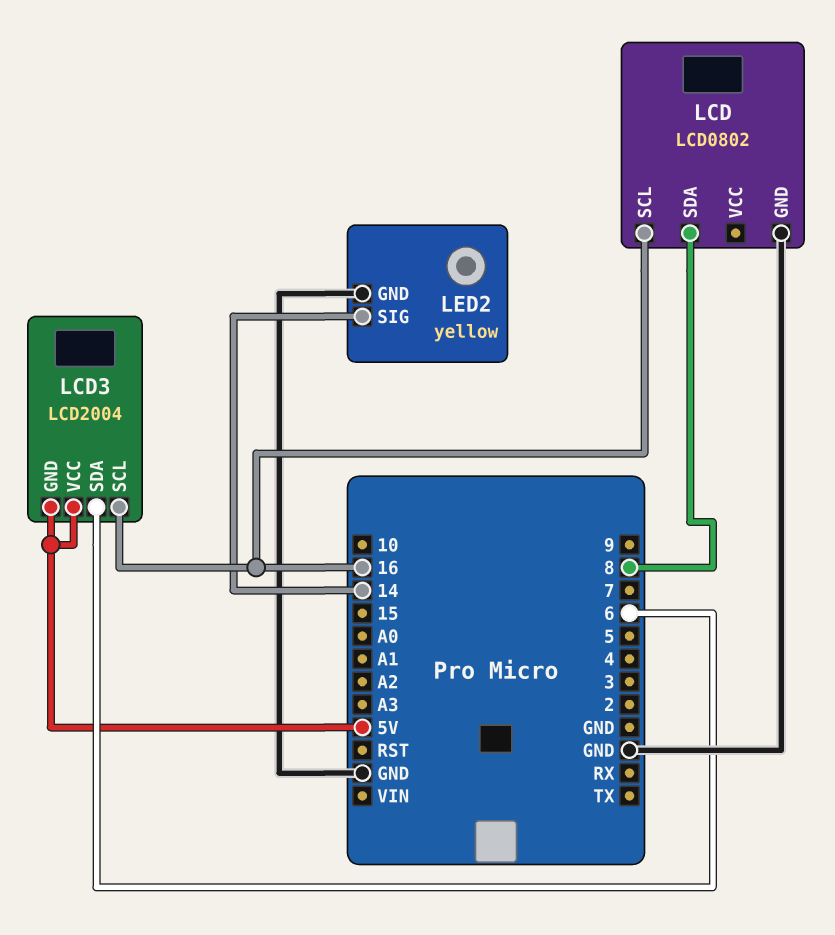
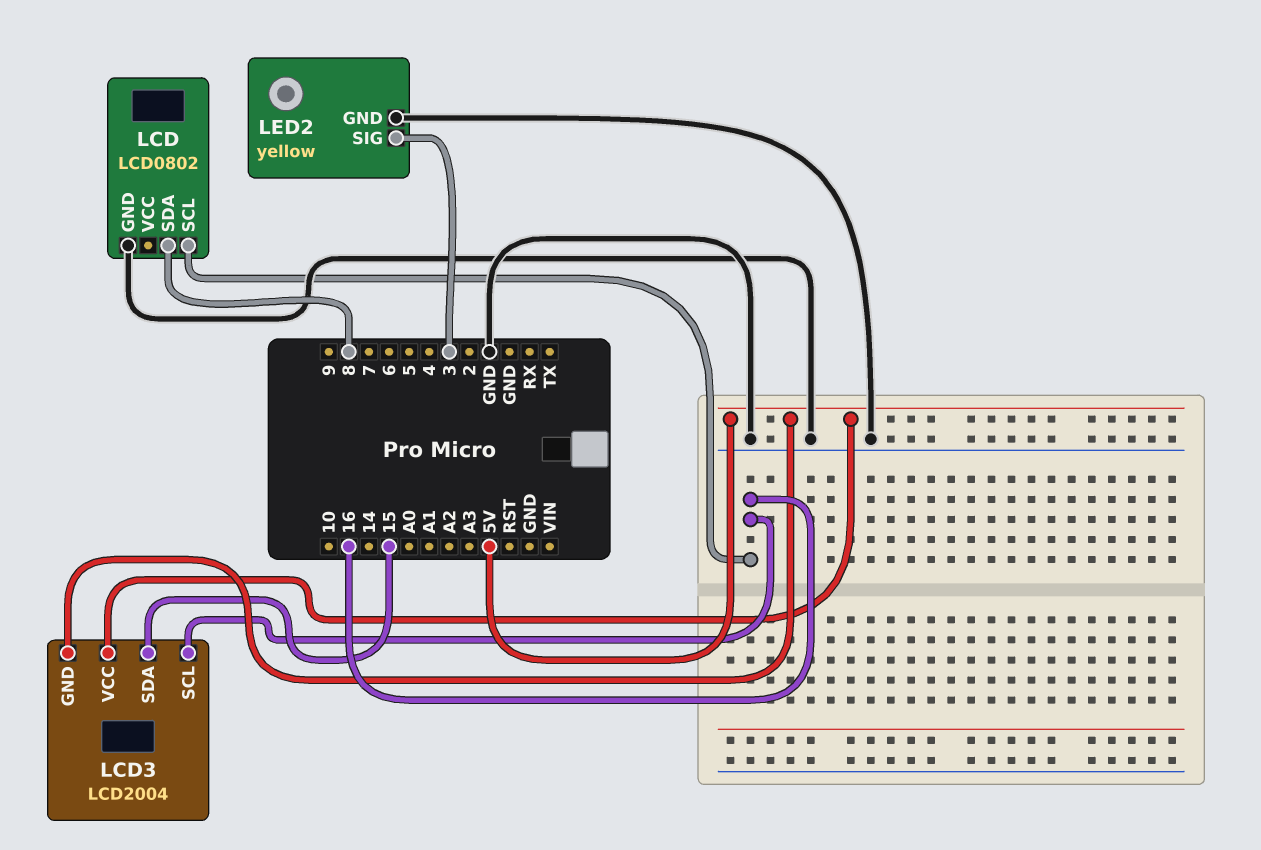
LCD3 pin SDA: 6 -> 15
LED2 pin SIG: 14 -> 3

